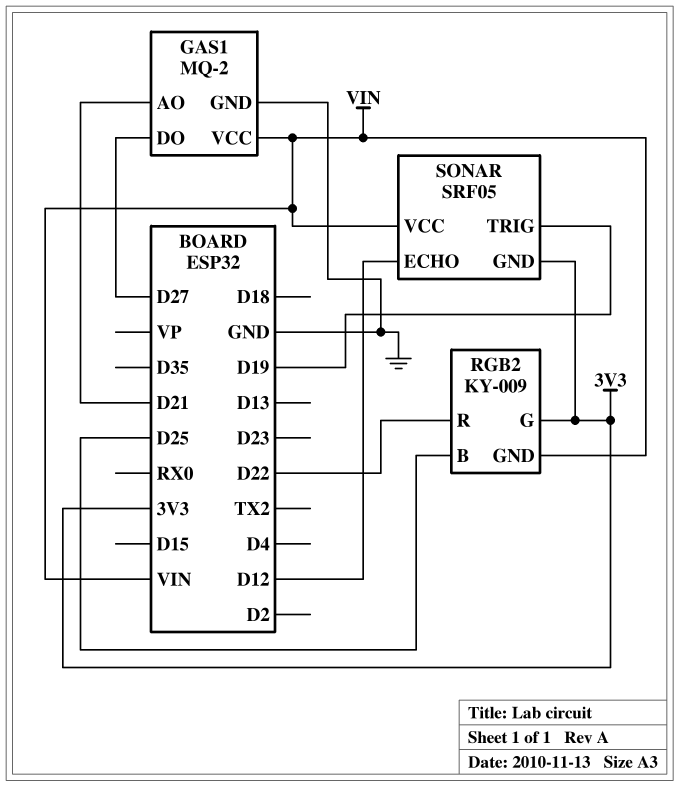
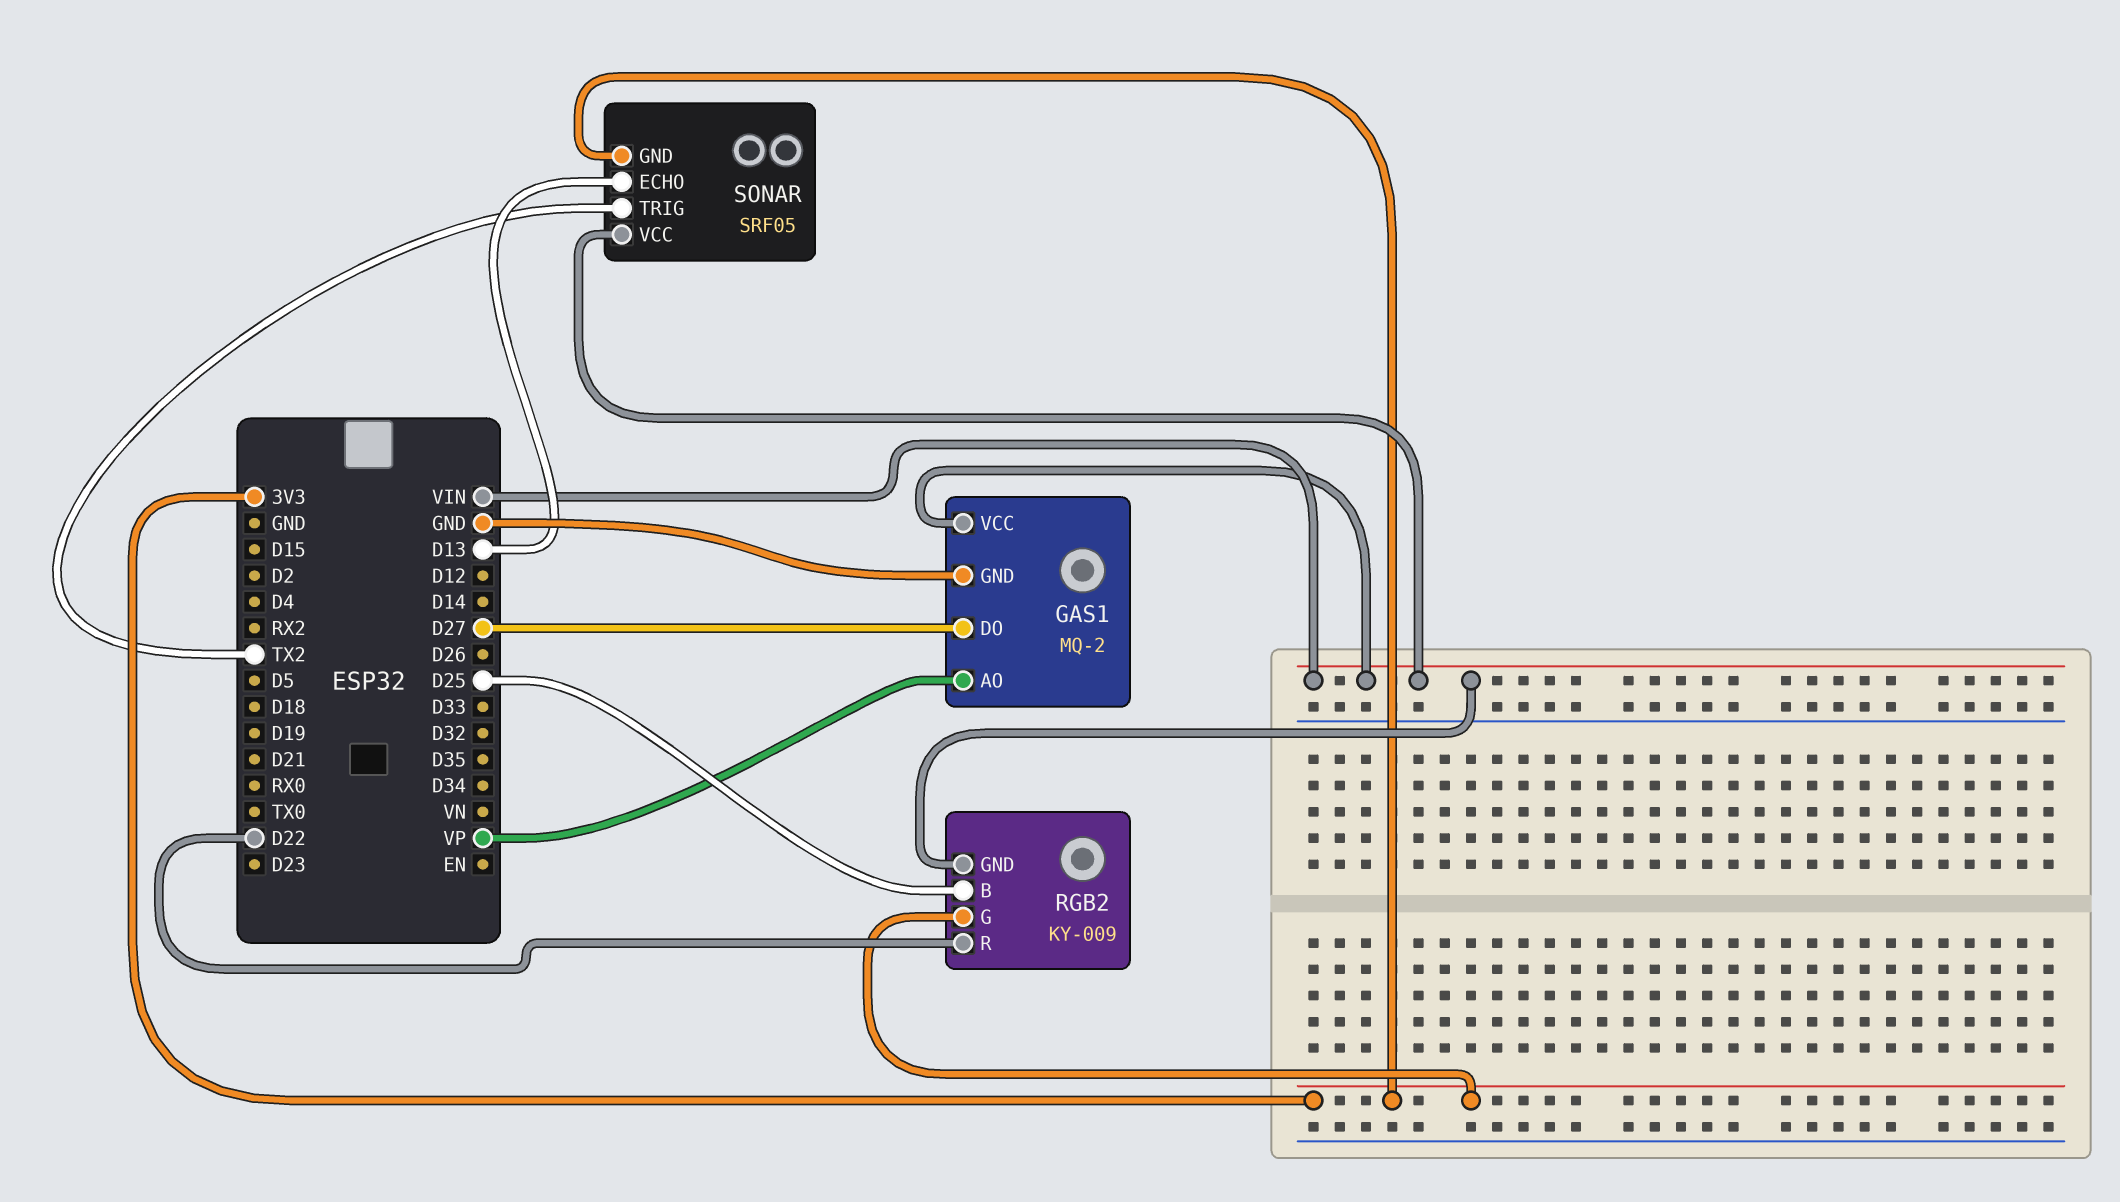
GAS1 pin AO: D21 -> VP
SONAR pin ECHO: D12 -> D13
SONAR pin TRIG: D19 -> TX2

